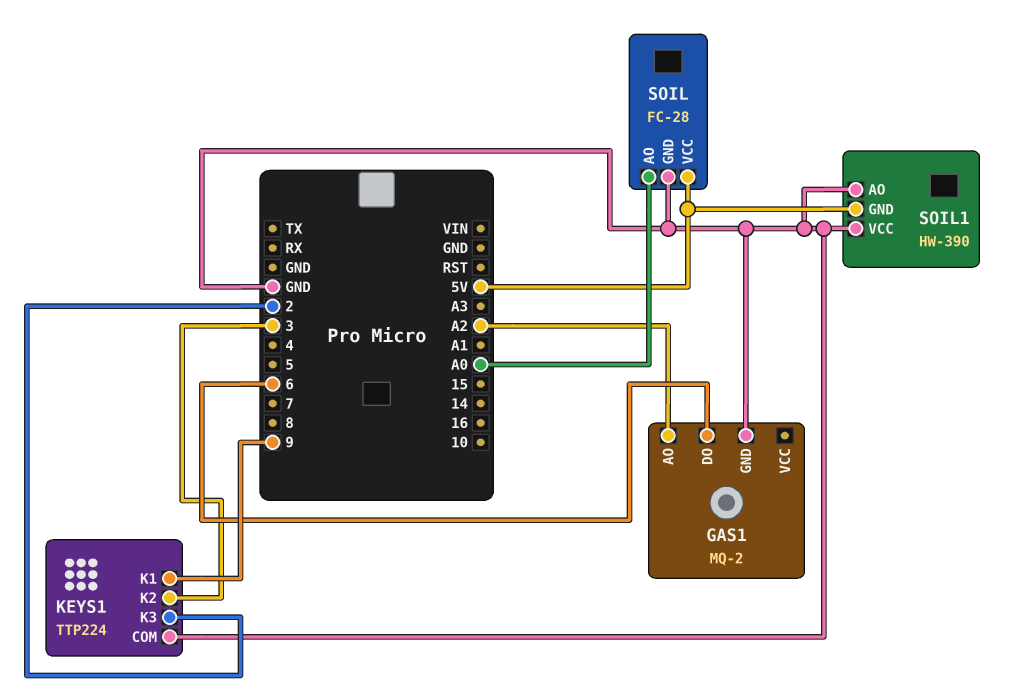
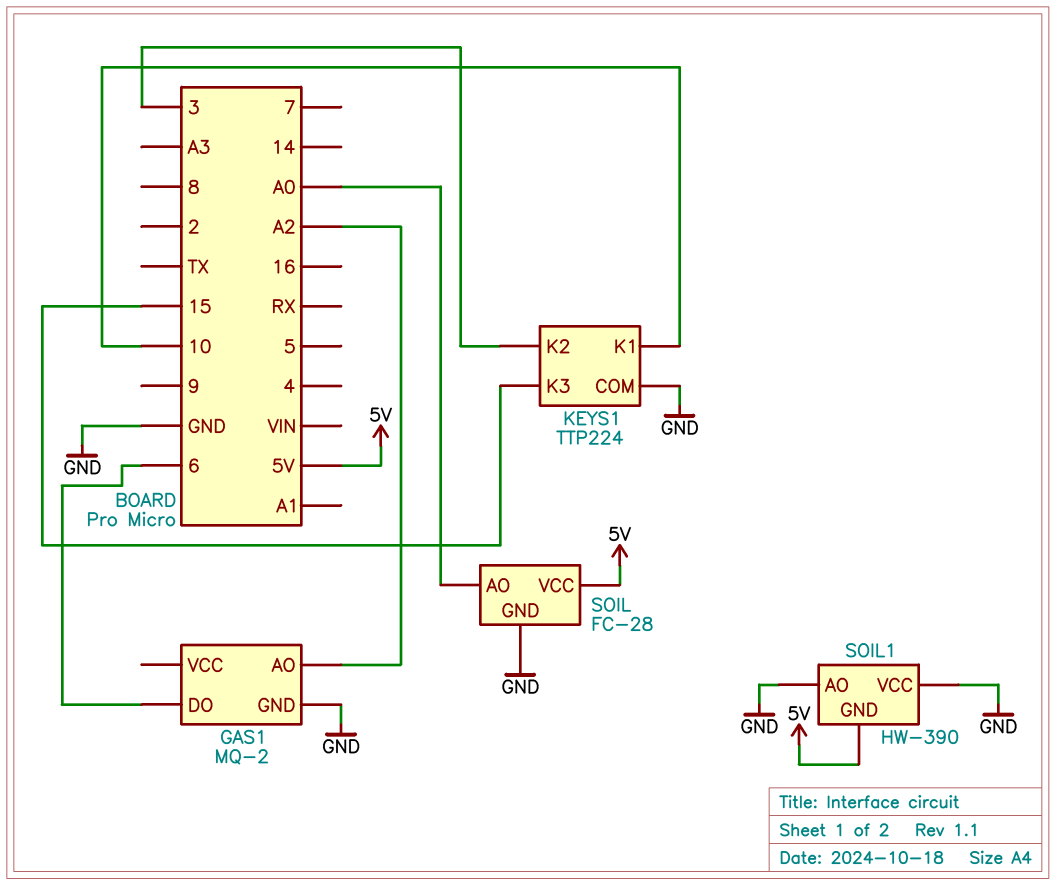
KEYS1 pin K1: 9 -> 10
KEYS1 pin K3: 2 -> 15

